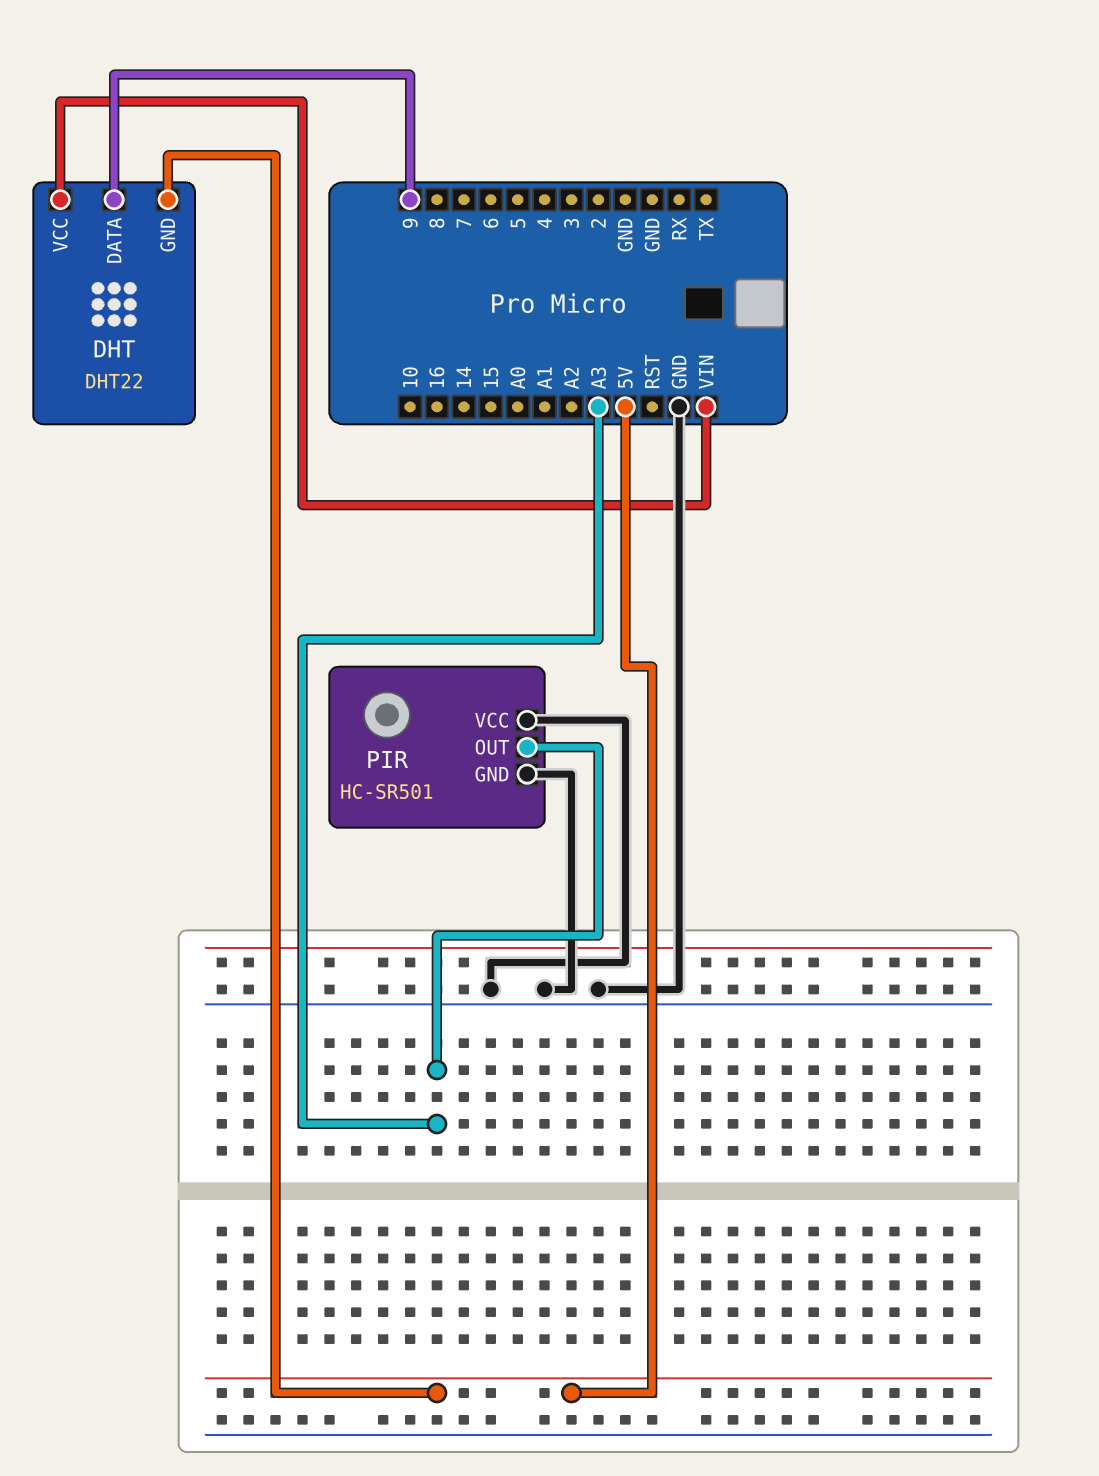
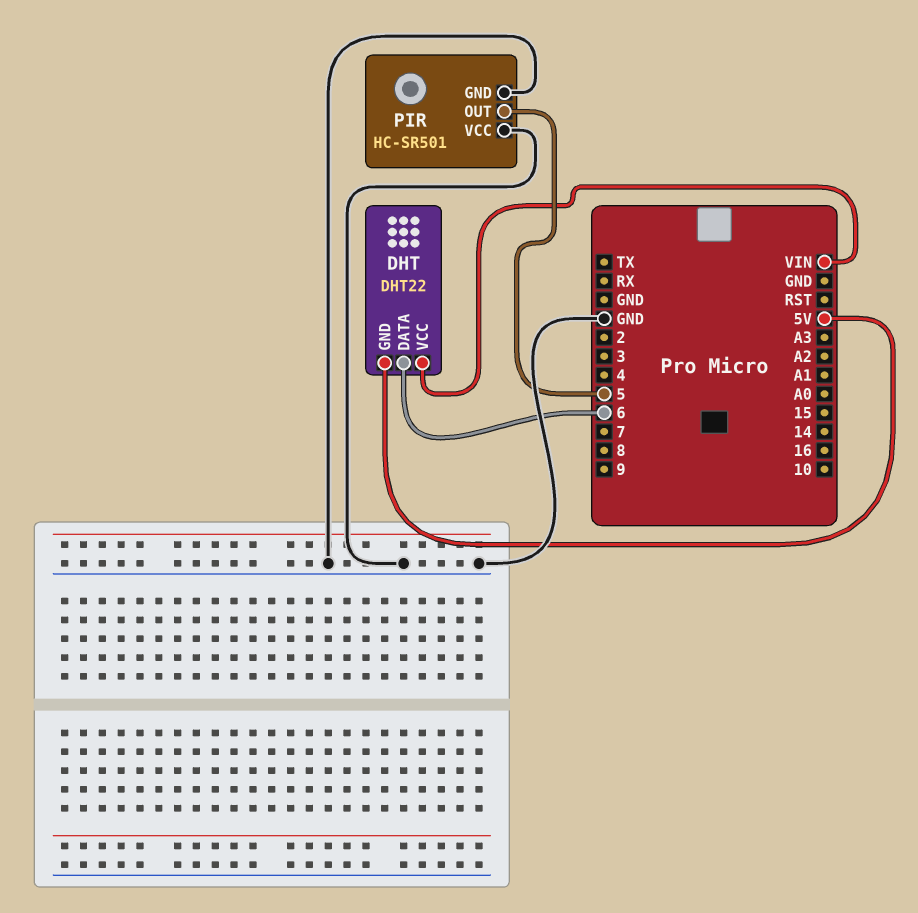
DHT pin DATA: 9 -> 6
PIR pin OUT: A3 -> 5

